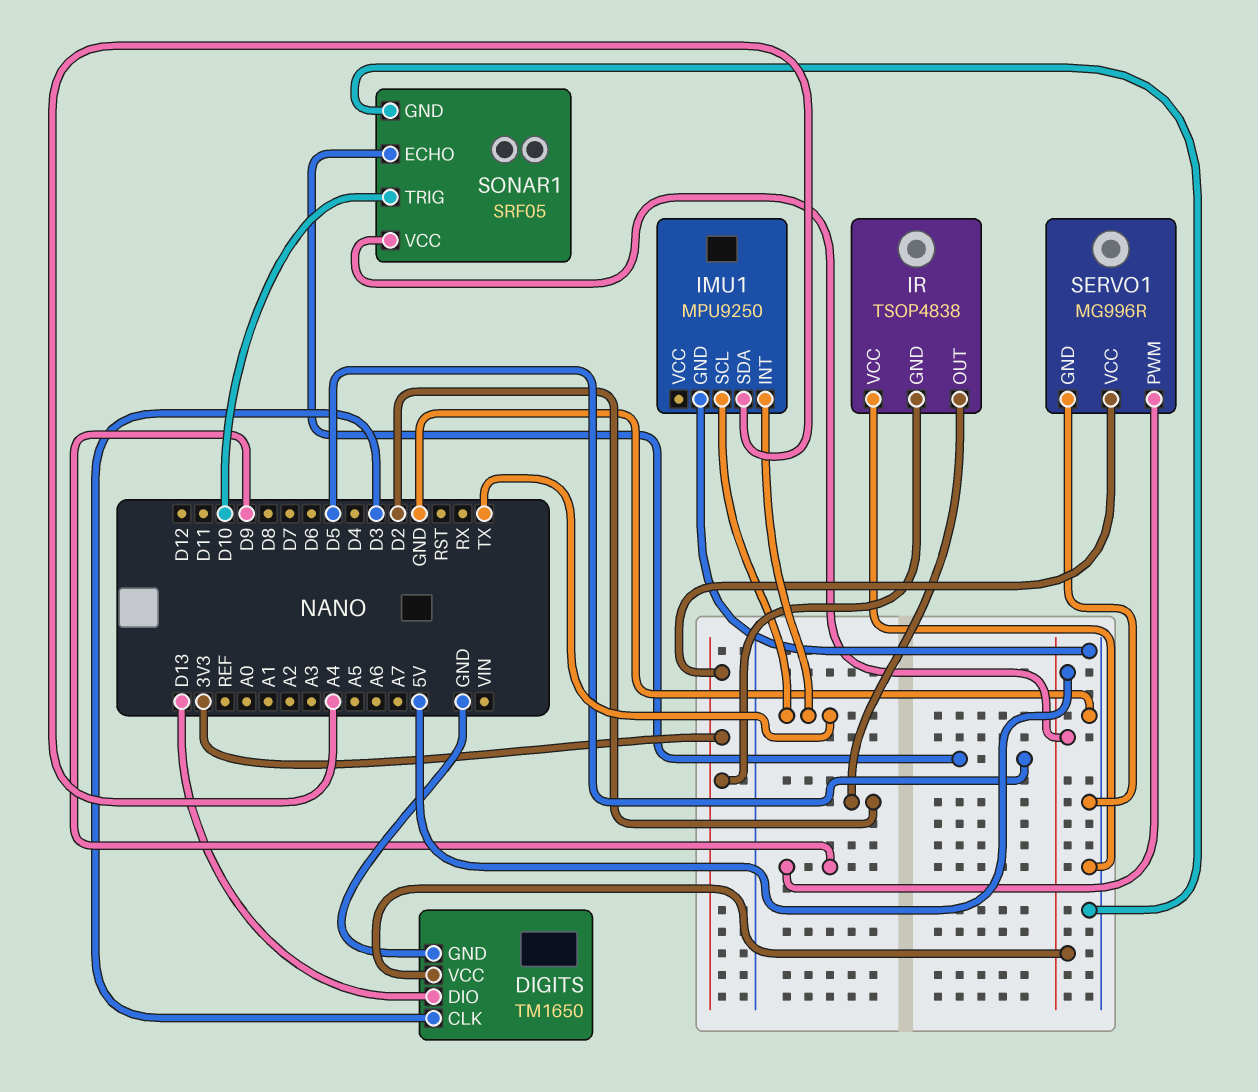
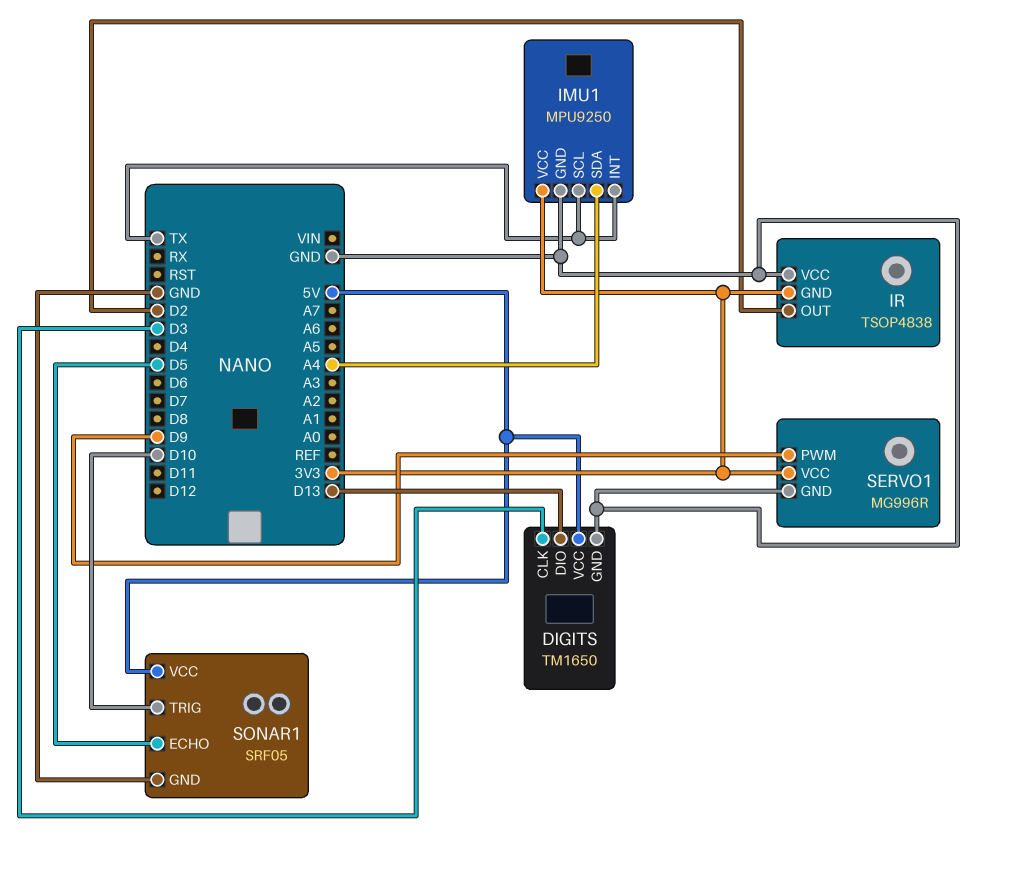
IMU1 pin VCC: none -> 3V3

